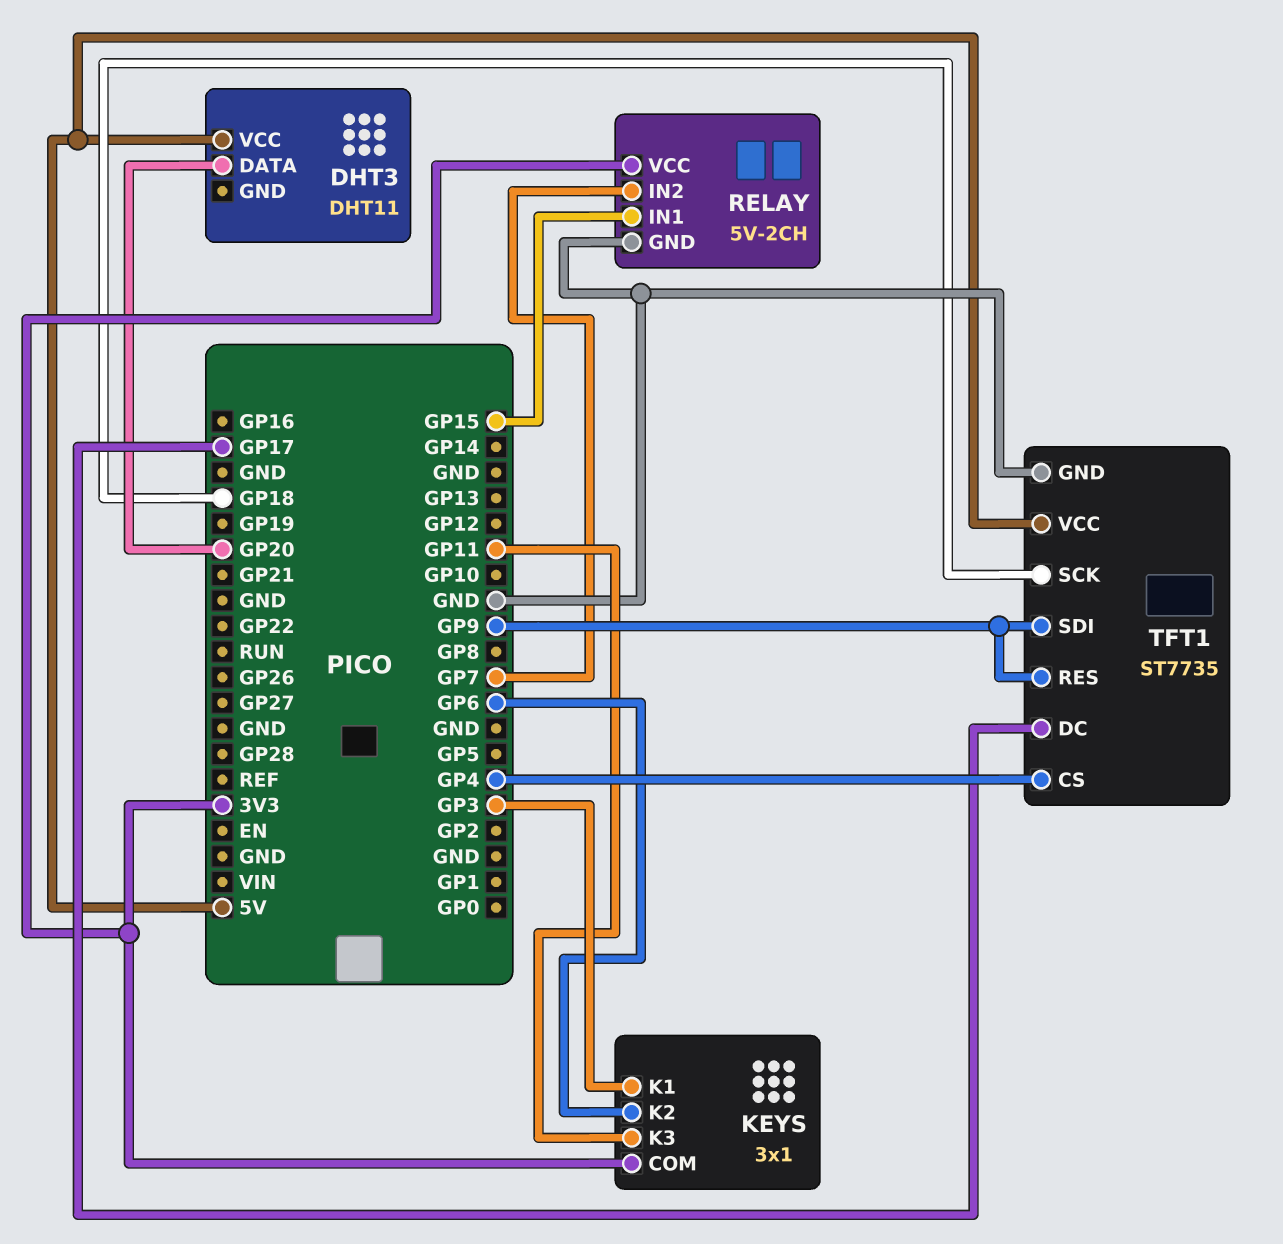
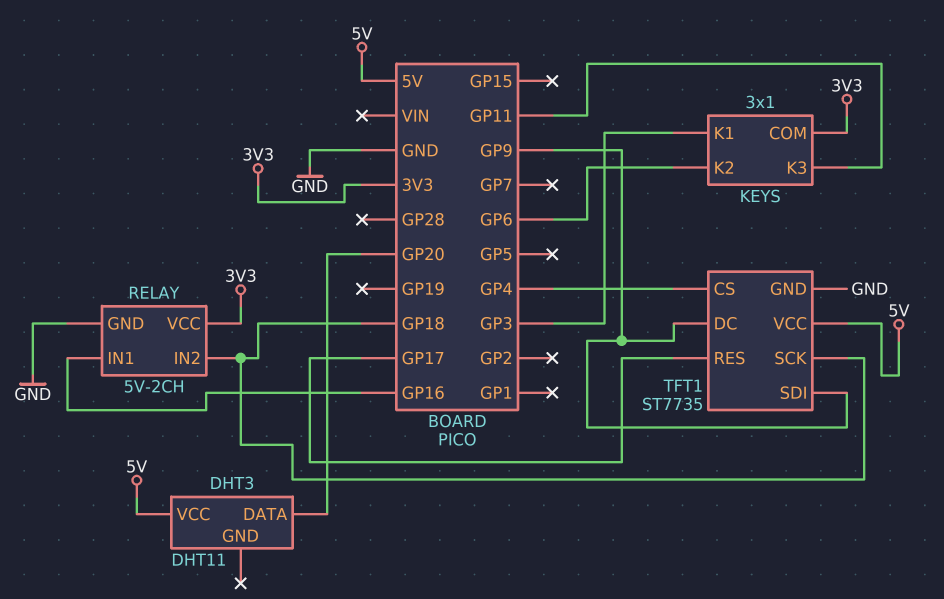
RELAY pin IN1: GP15 -> GP16
RELAY pin IN2: GP7 -> GP18
TFT1 pin DC: GP17 -> GP9
TFT1 pin RES: GP9 -> GP17

